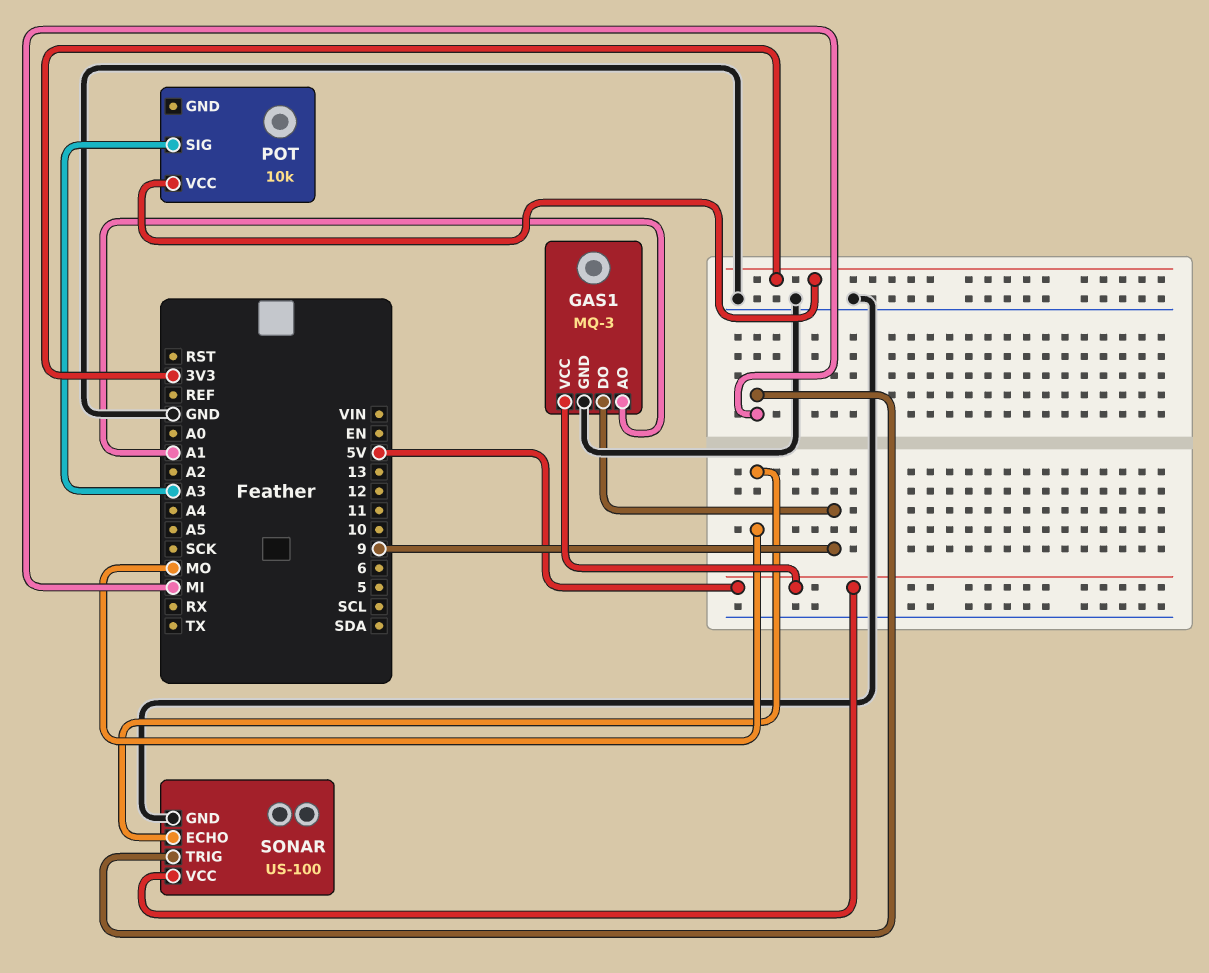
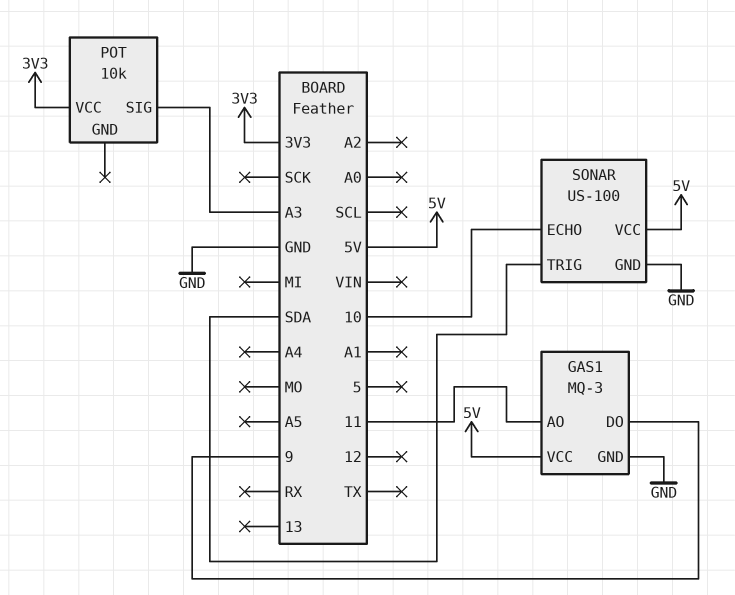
GAS1 pin AO: A1 -> 11
SONAR pin ECHO: MO -> 10
SONAR pin TRIG: MI -> SDA

